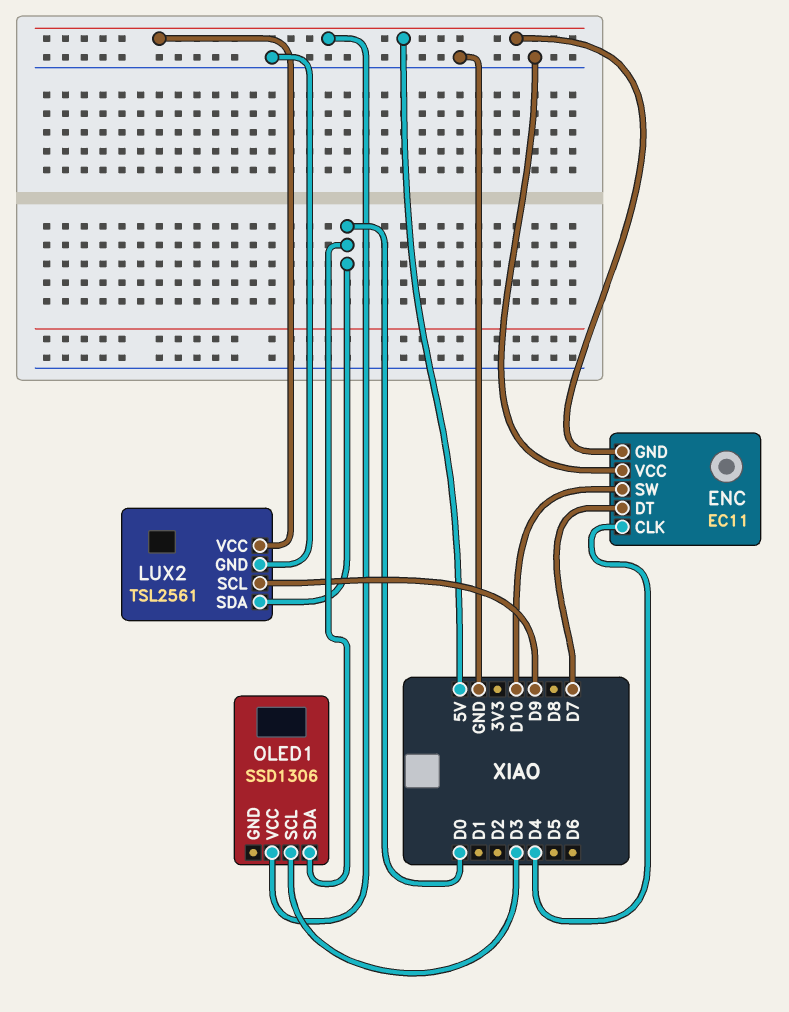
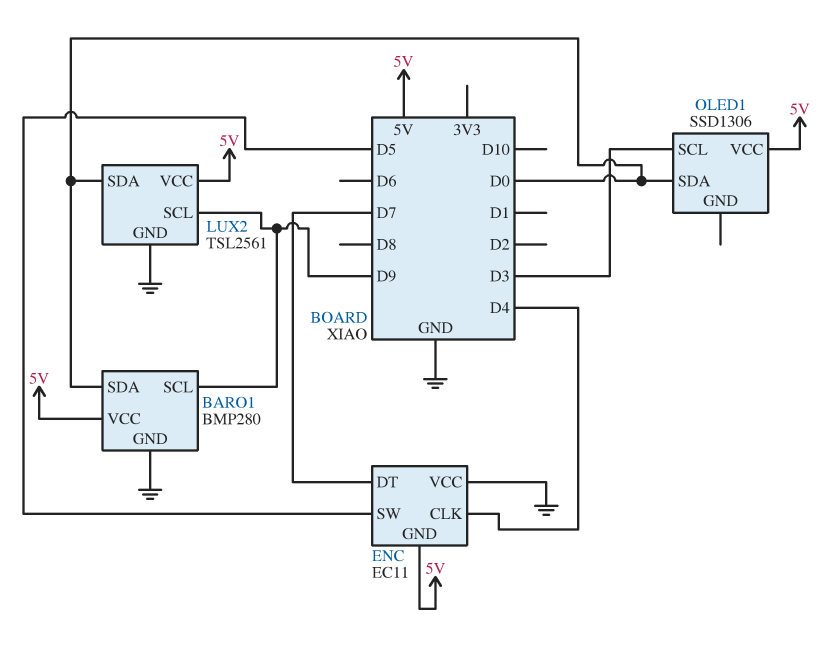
BARO1: none -> BMP280
BARO1 pin GND: none -> GND
BARO1 pin SCL: none -> D9
BARO1 pin SDA: none -> D0
BARO1 pin VCC: none -> 5V
ENC pin SW: D10 -> D5

